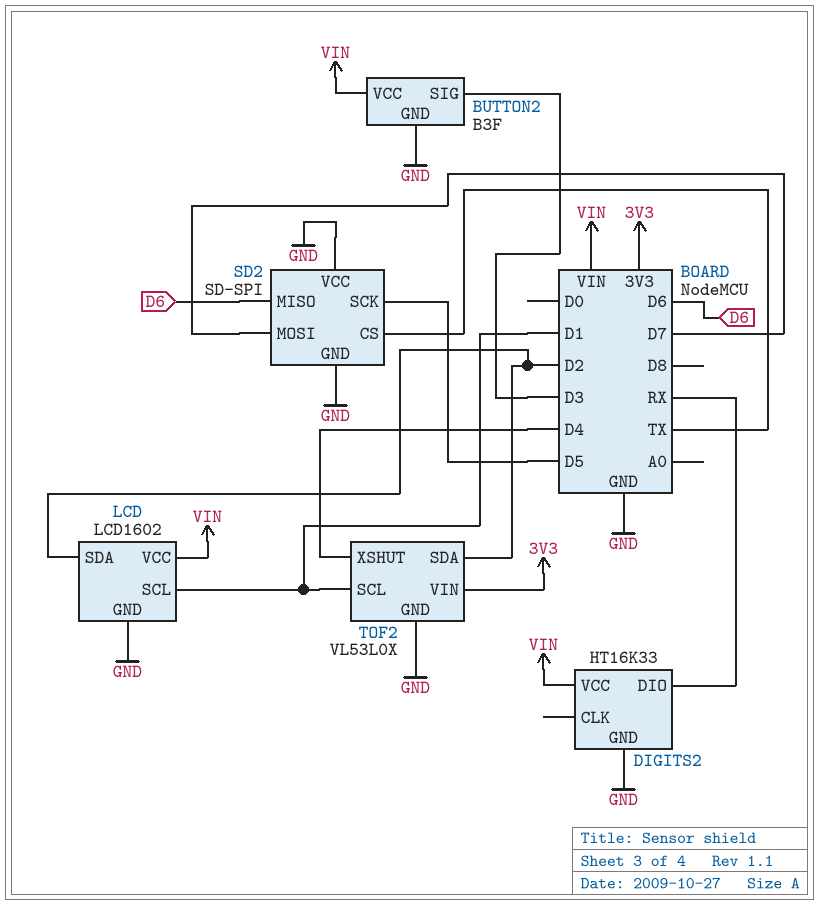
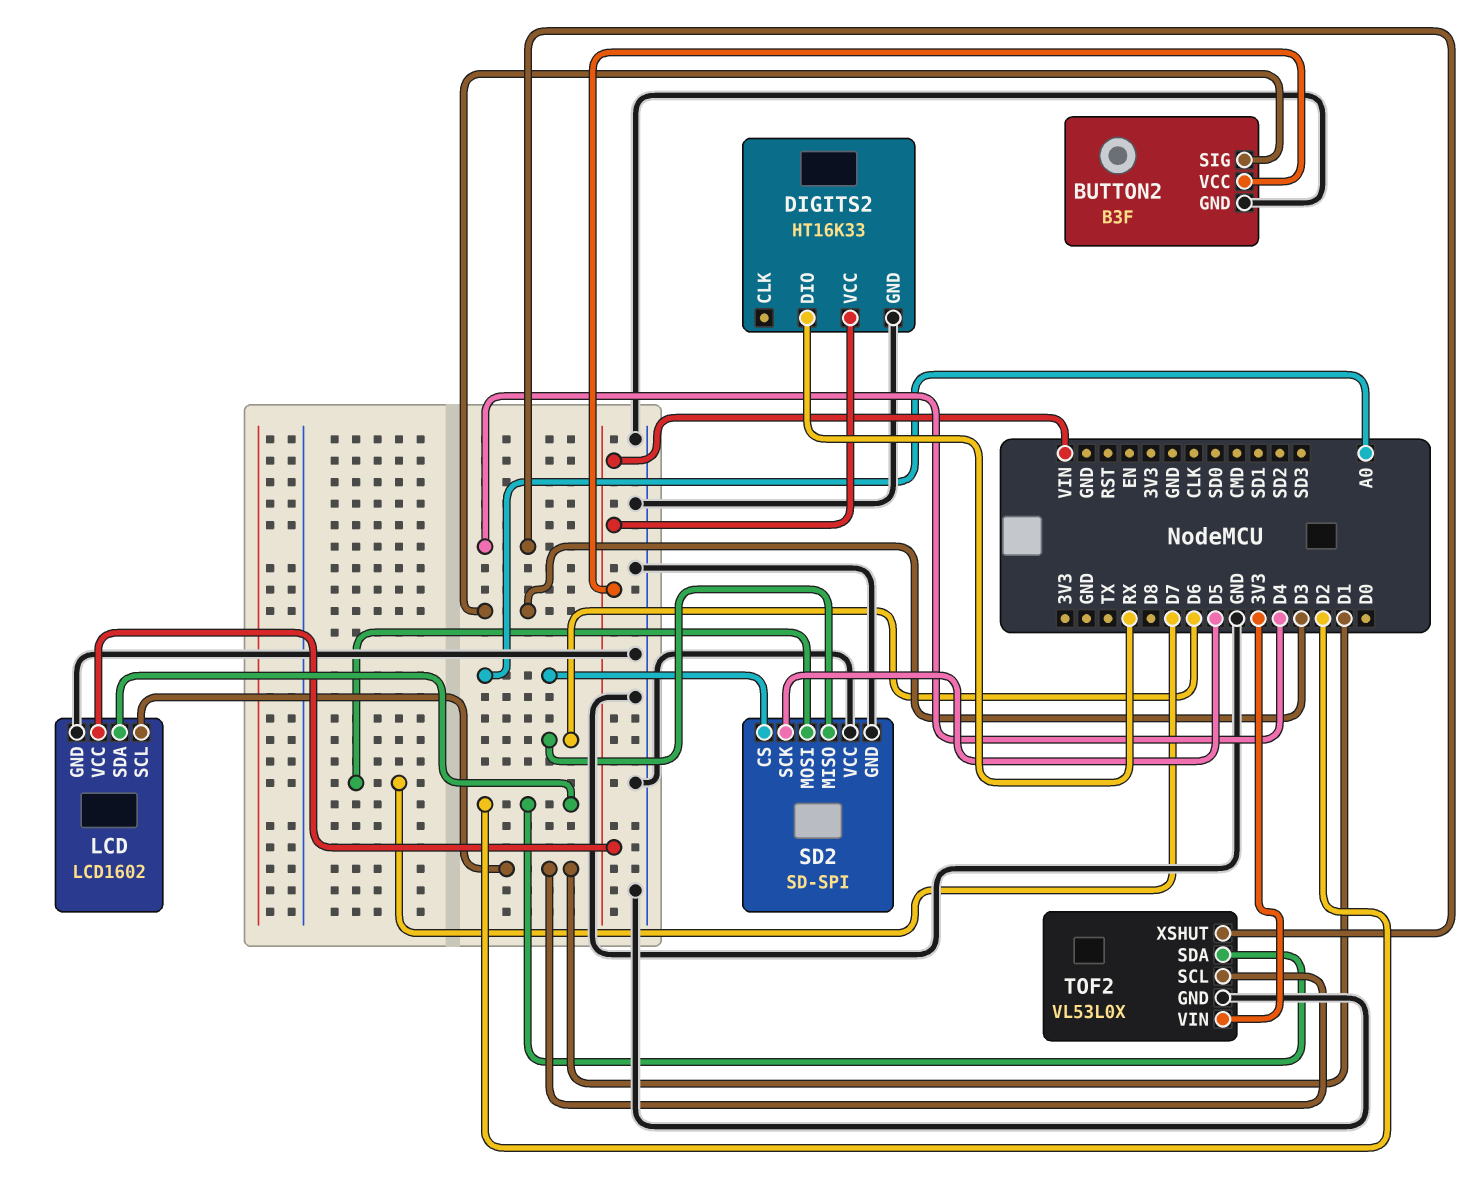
SD2 pin CS: TX -> A0

